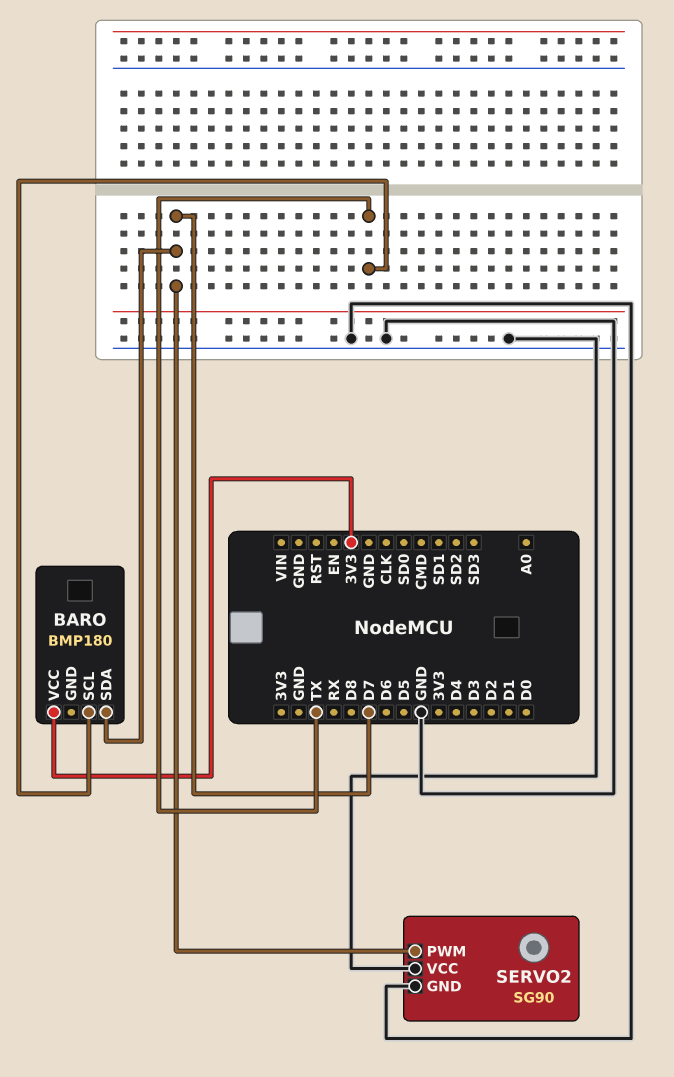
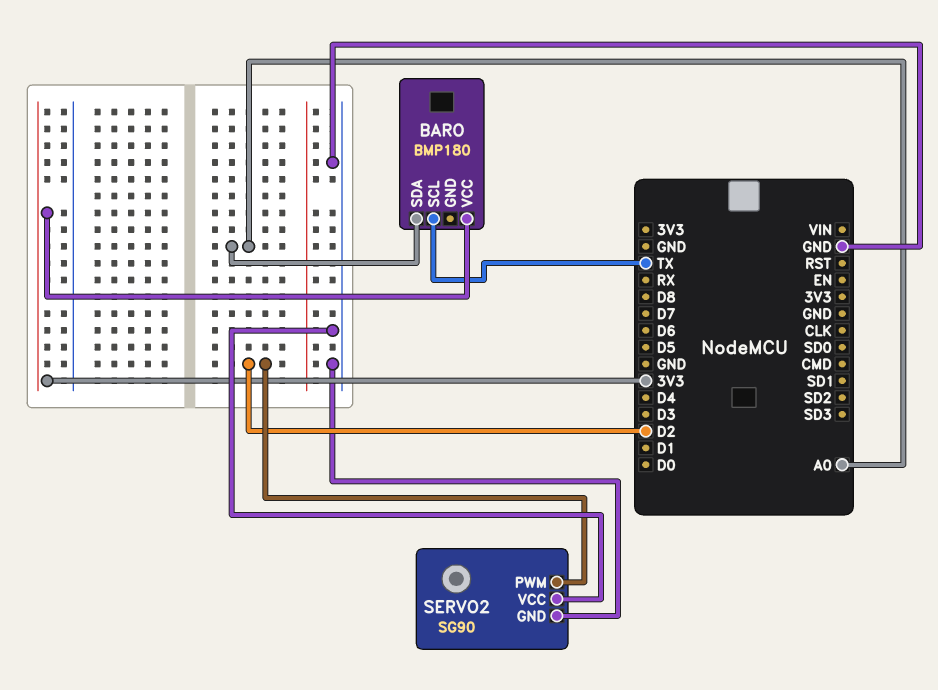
BARO pin SDA: D7 -> A0
SERVO2 pin PWM: D7 -> D2

